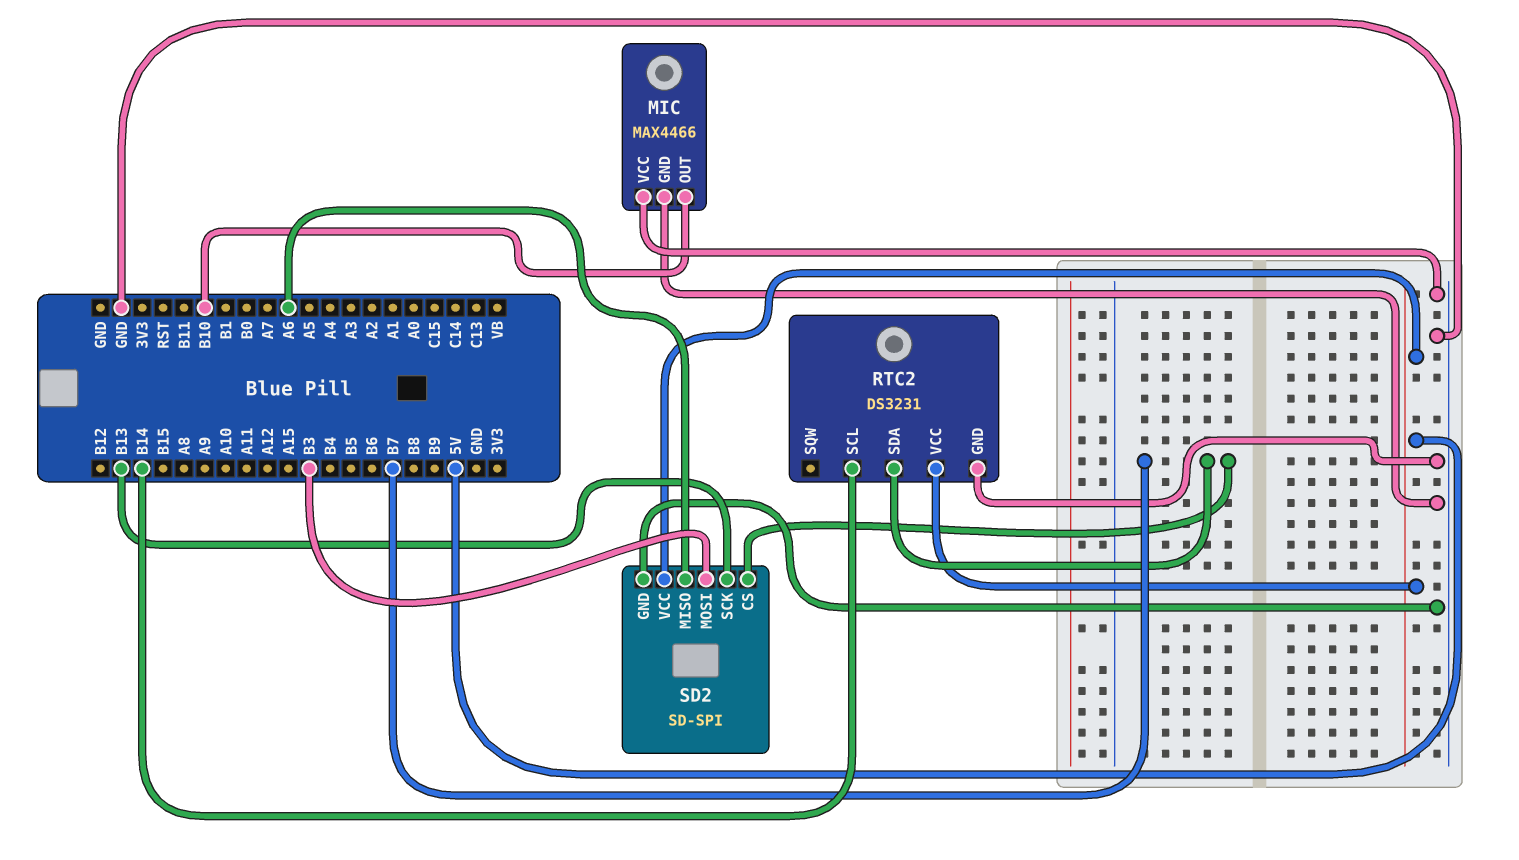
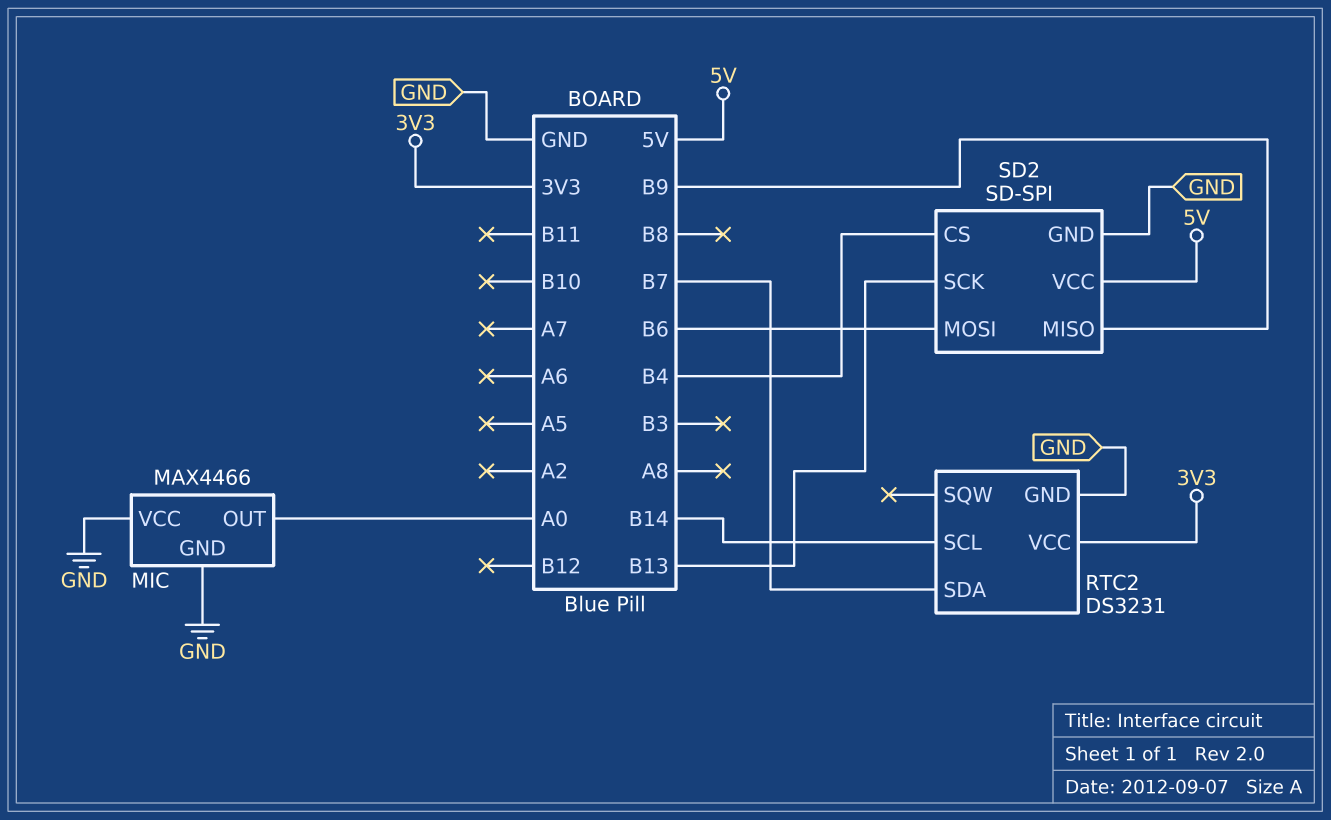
MIC pin OUT: B10 -> A0
RTC2 pin VCC: 5V -> 3V3
SD2 pin CS: B7 -> B4
SD2 pin MISO: A6 -> B9
SD2 pin MOSI: B3 -> B6

